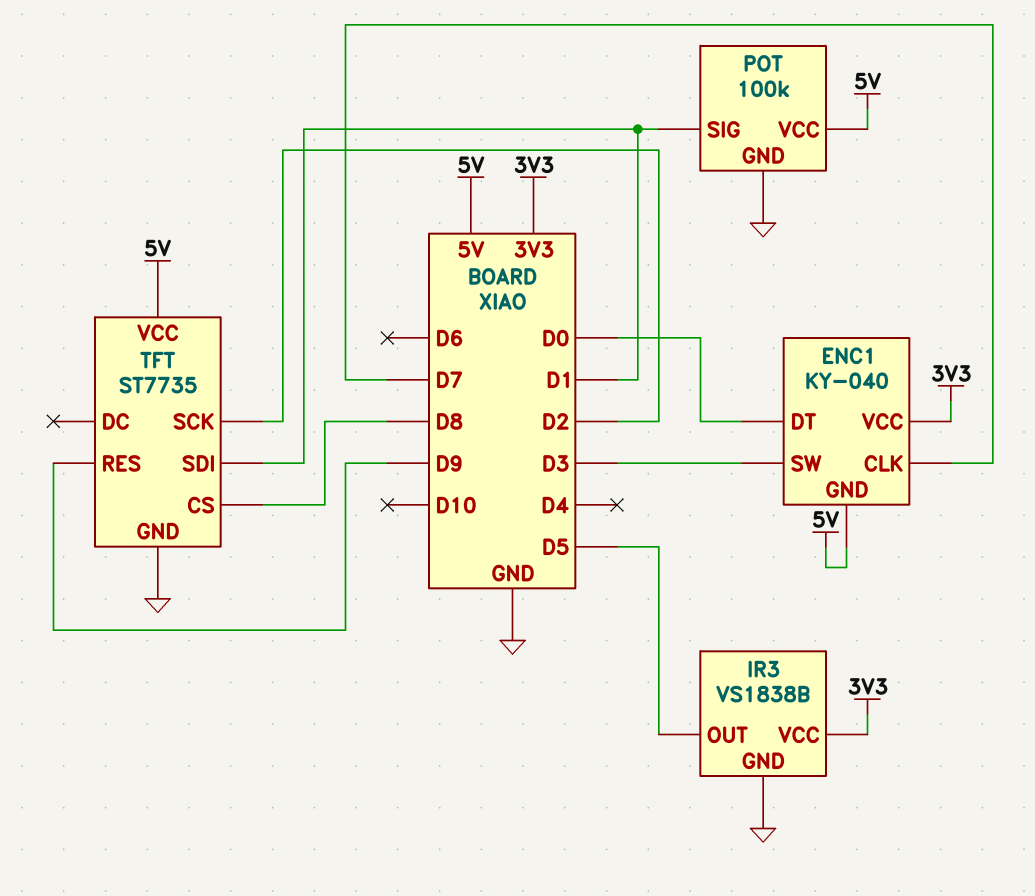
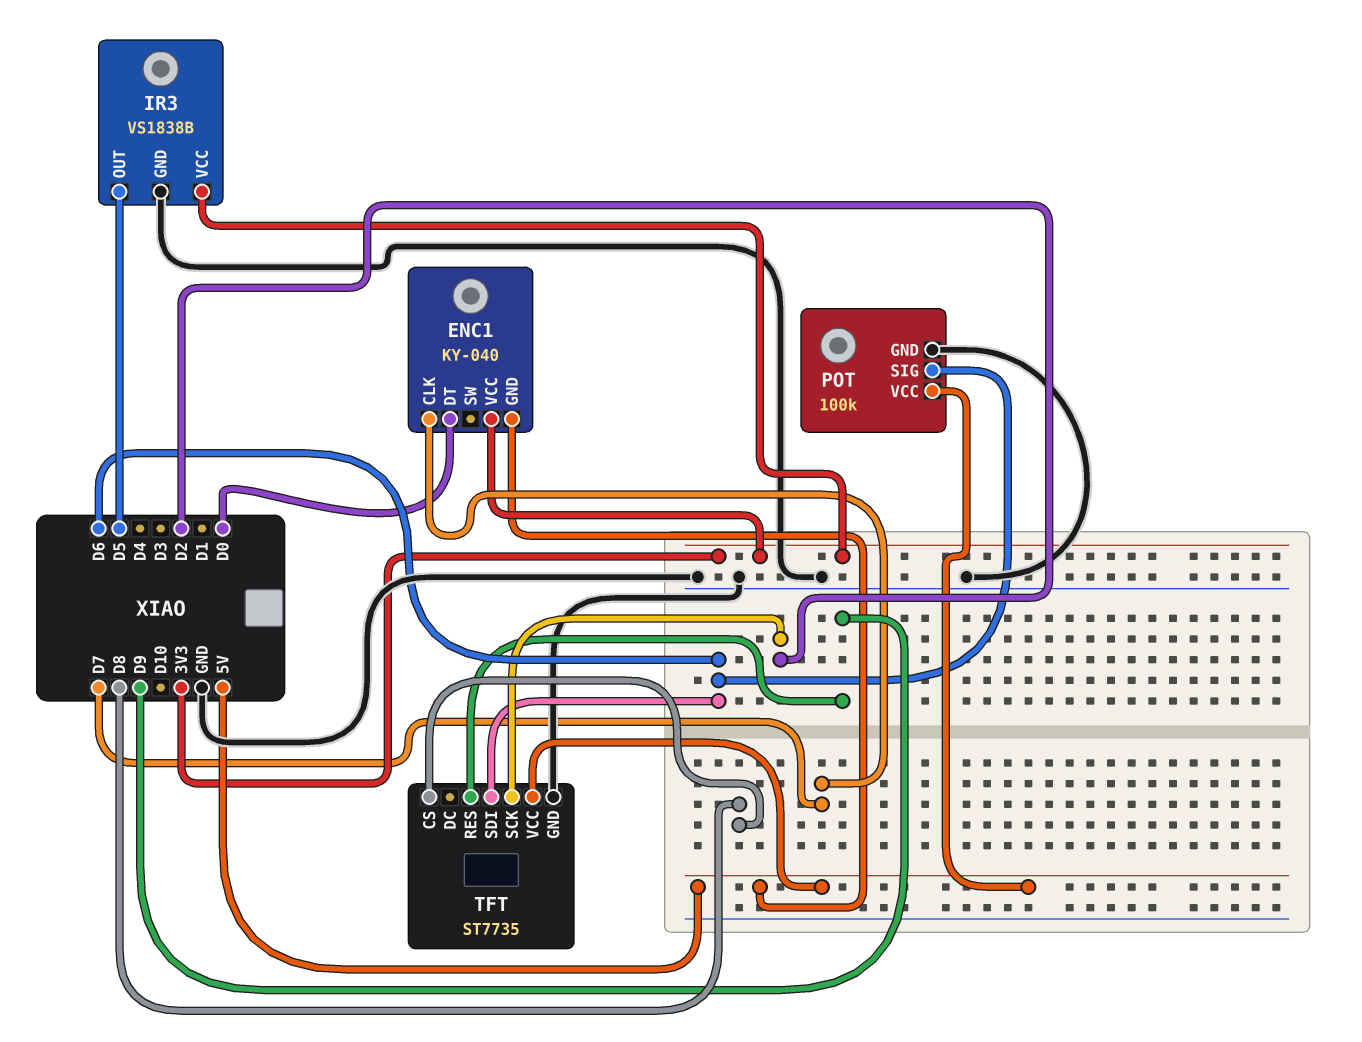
ENC1 pin SW: D3 -> none
POT pin SIG: D1 -> D6
TFT pin SDI: D1 -> D6

